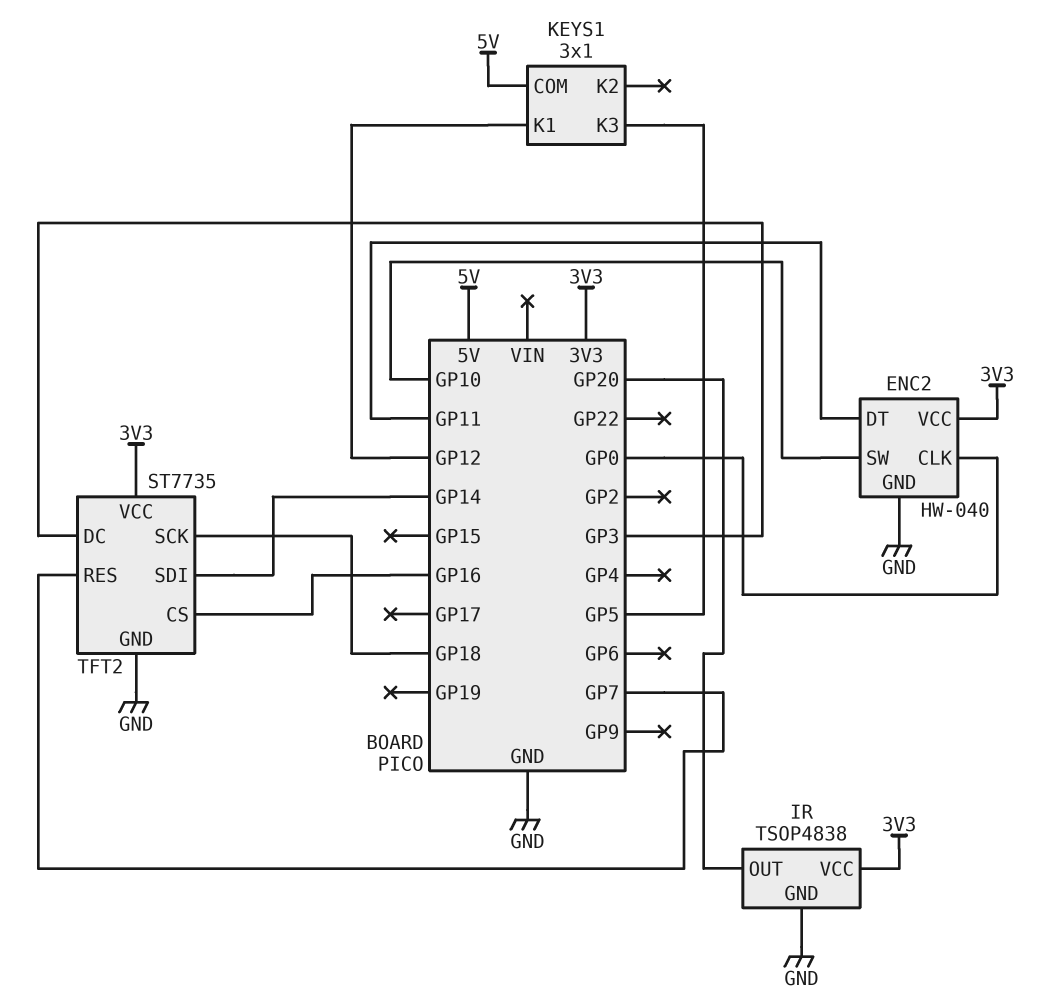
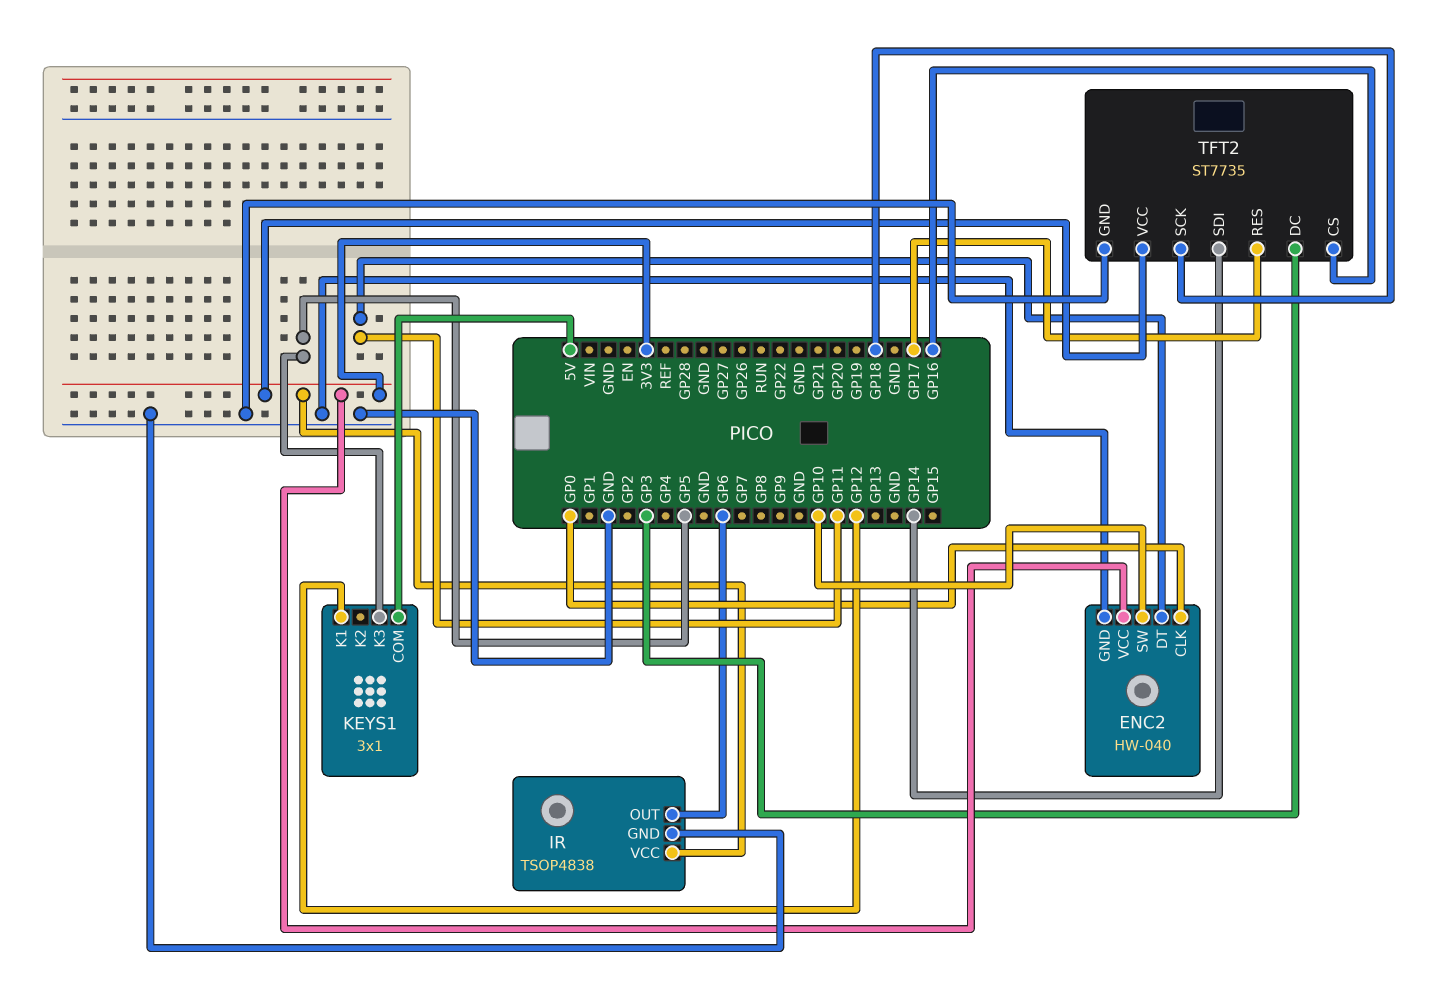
IR pin OUT: GP20 -> GP6
TFT2 pin RES: GP7 -> GP17

